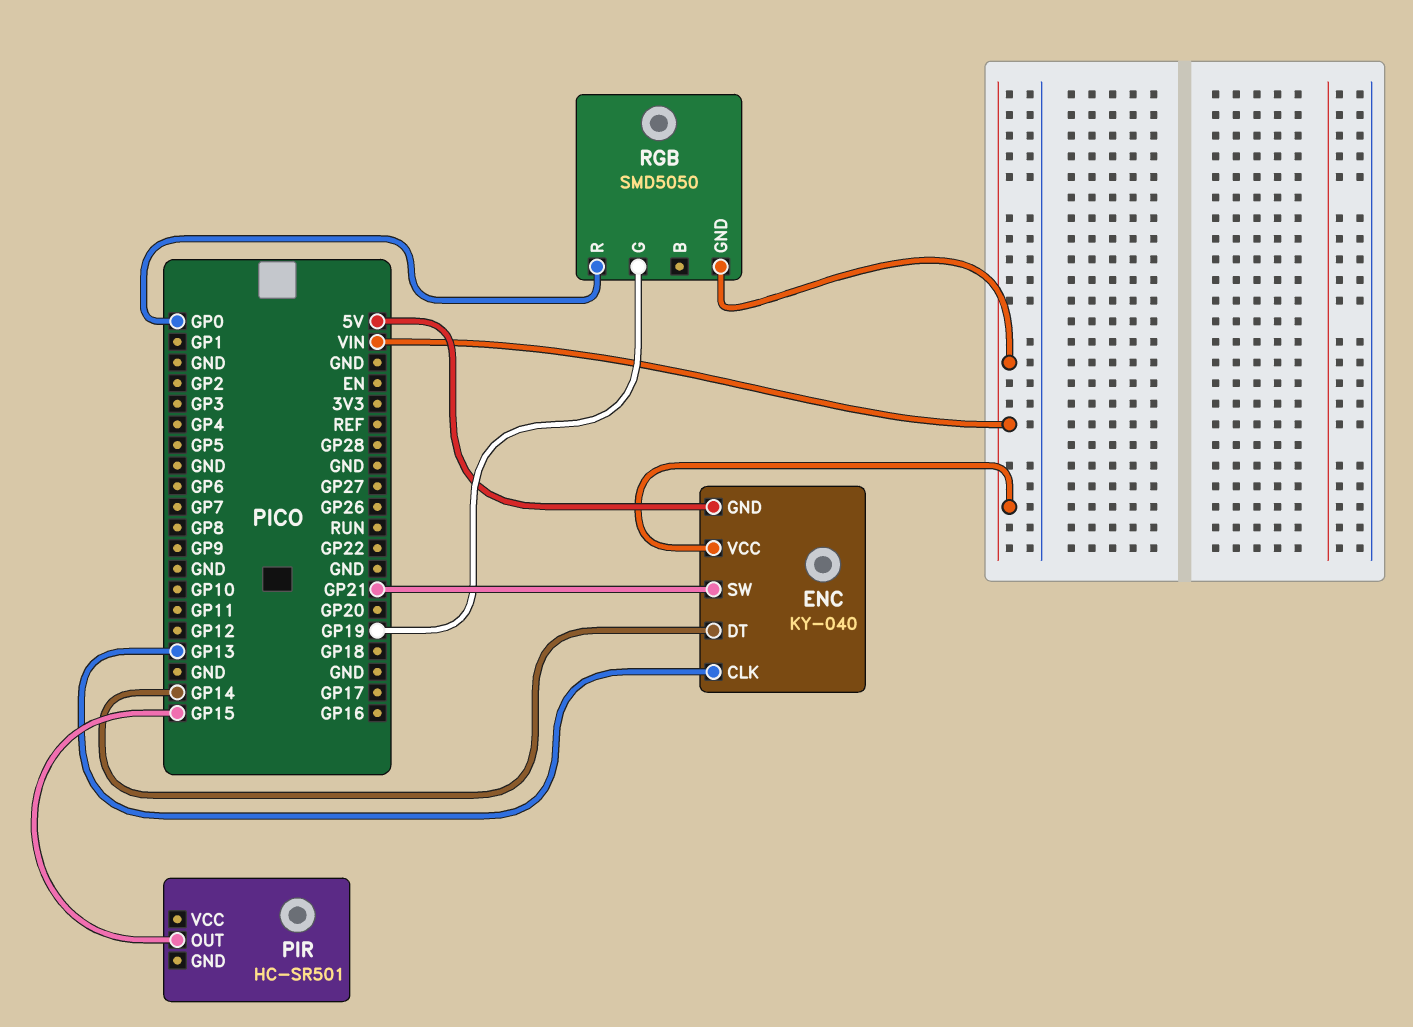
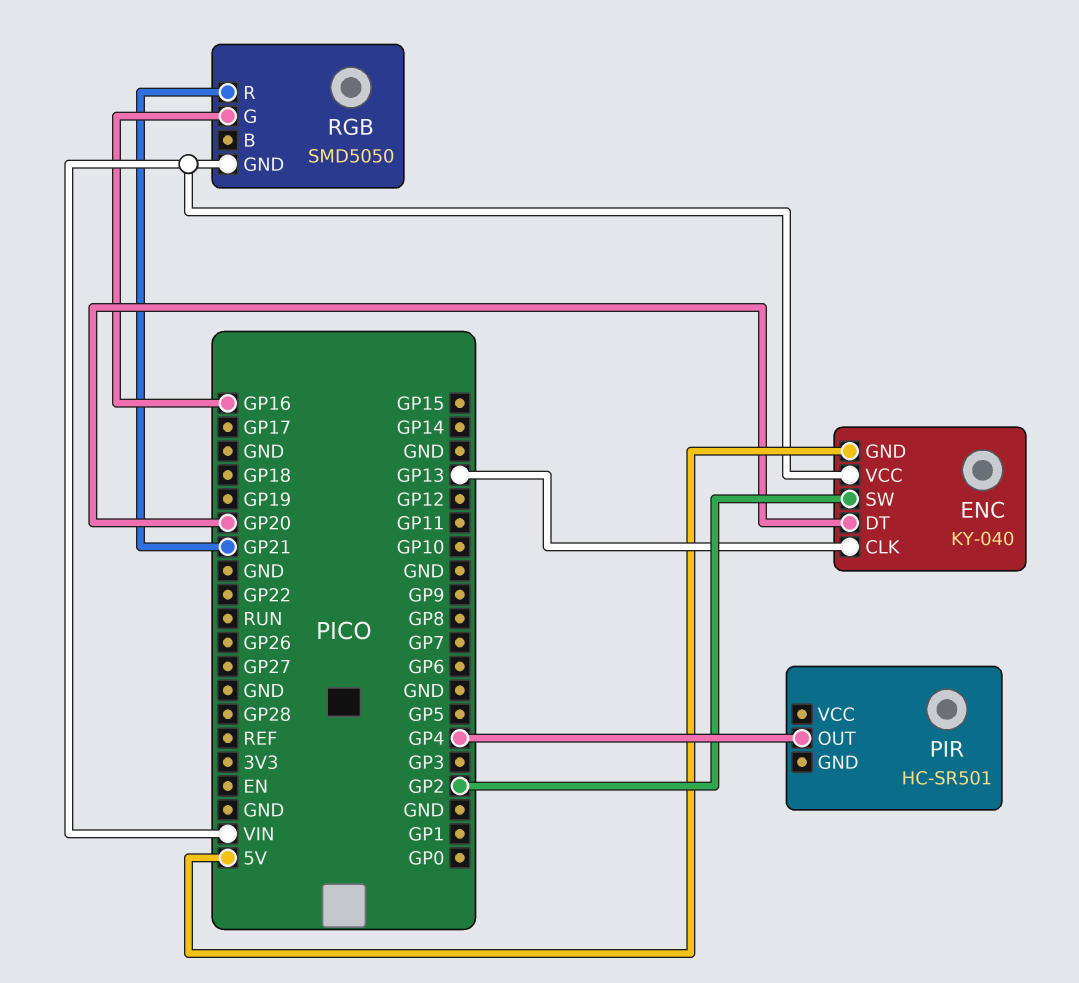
ENC pin DT: GP14 -> GP20
ENC pin SW: GP21 -> GP2
PIR pin OUT: GP15 -> GP4
RGB pin G: GP19 -> GP16
RGB pin R: GP0 -> GP21

